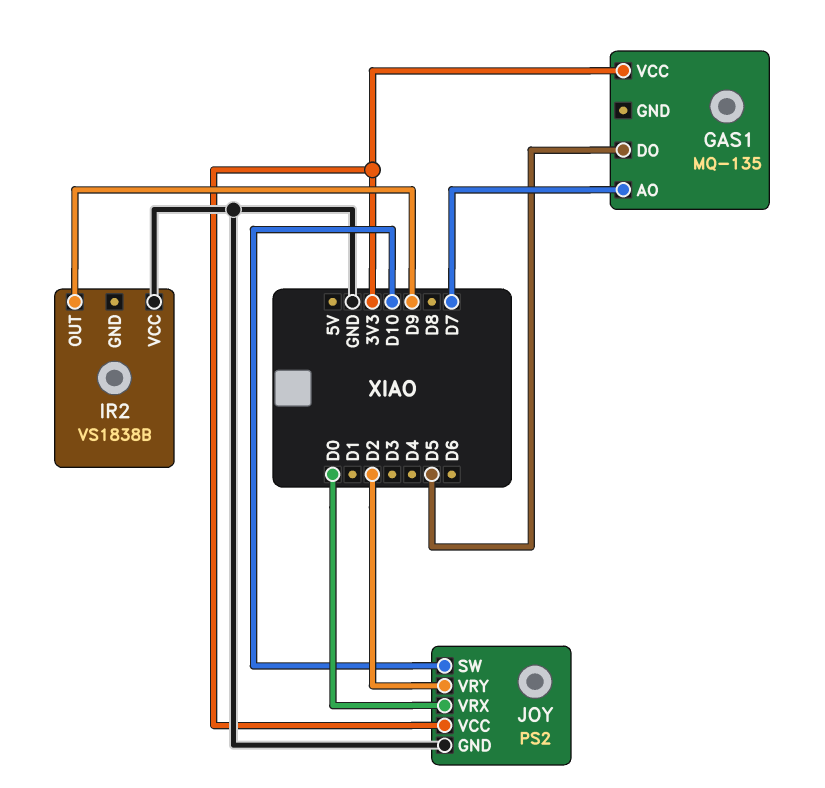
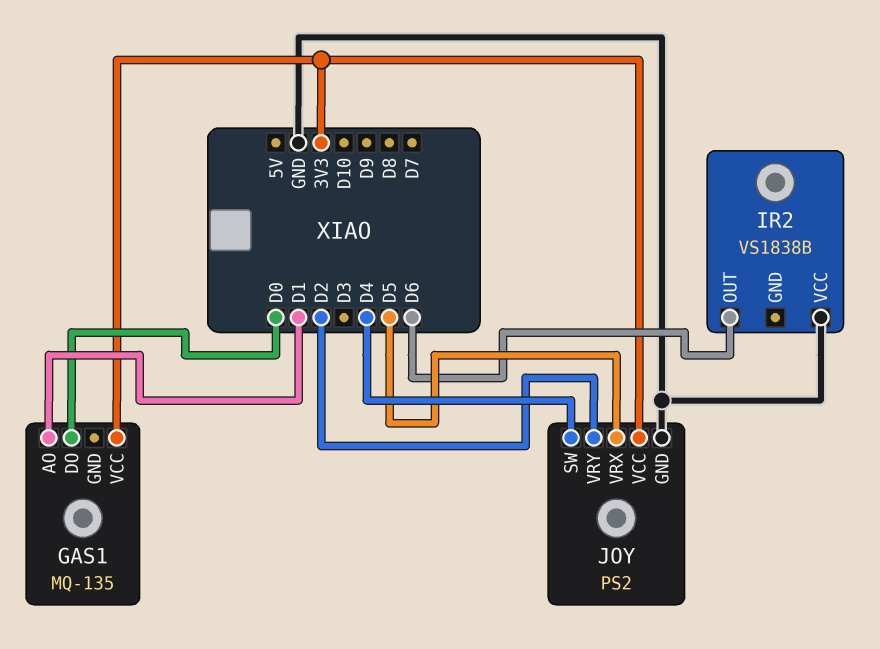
GAS1 pin AO: D7 -> D1
GAS1 pin DO: D5 -> D0
IR2 pin OUT: D9 -> D6
JOY pin SW: D10 -> D4
JOY pin VRX: D0 -> D5

